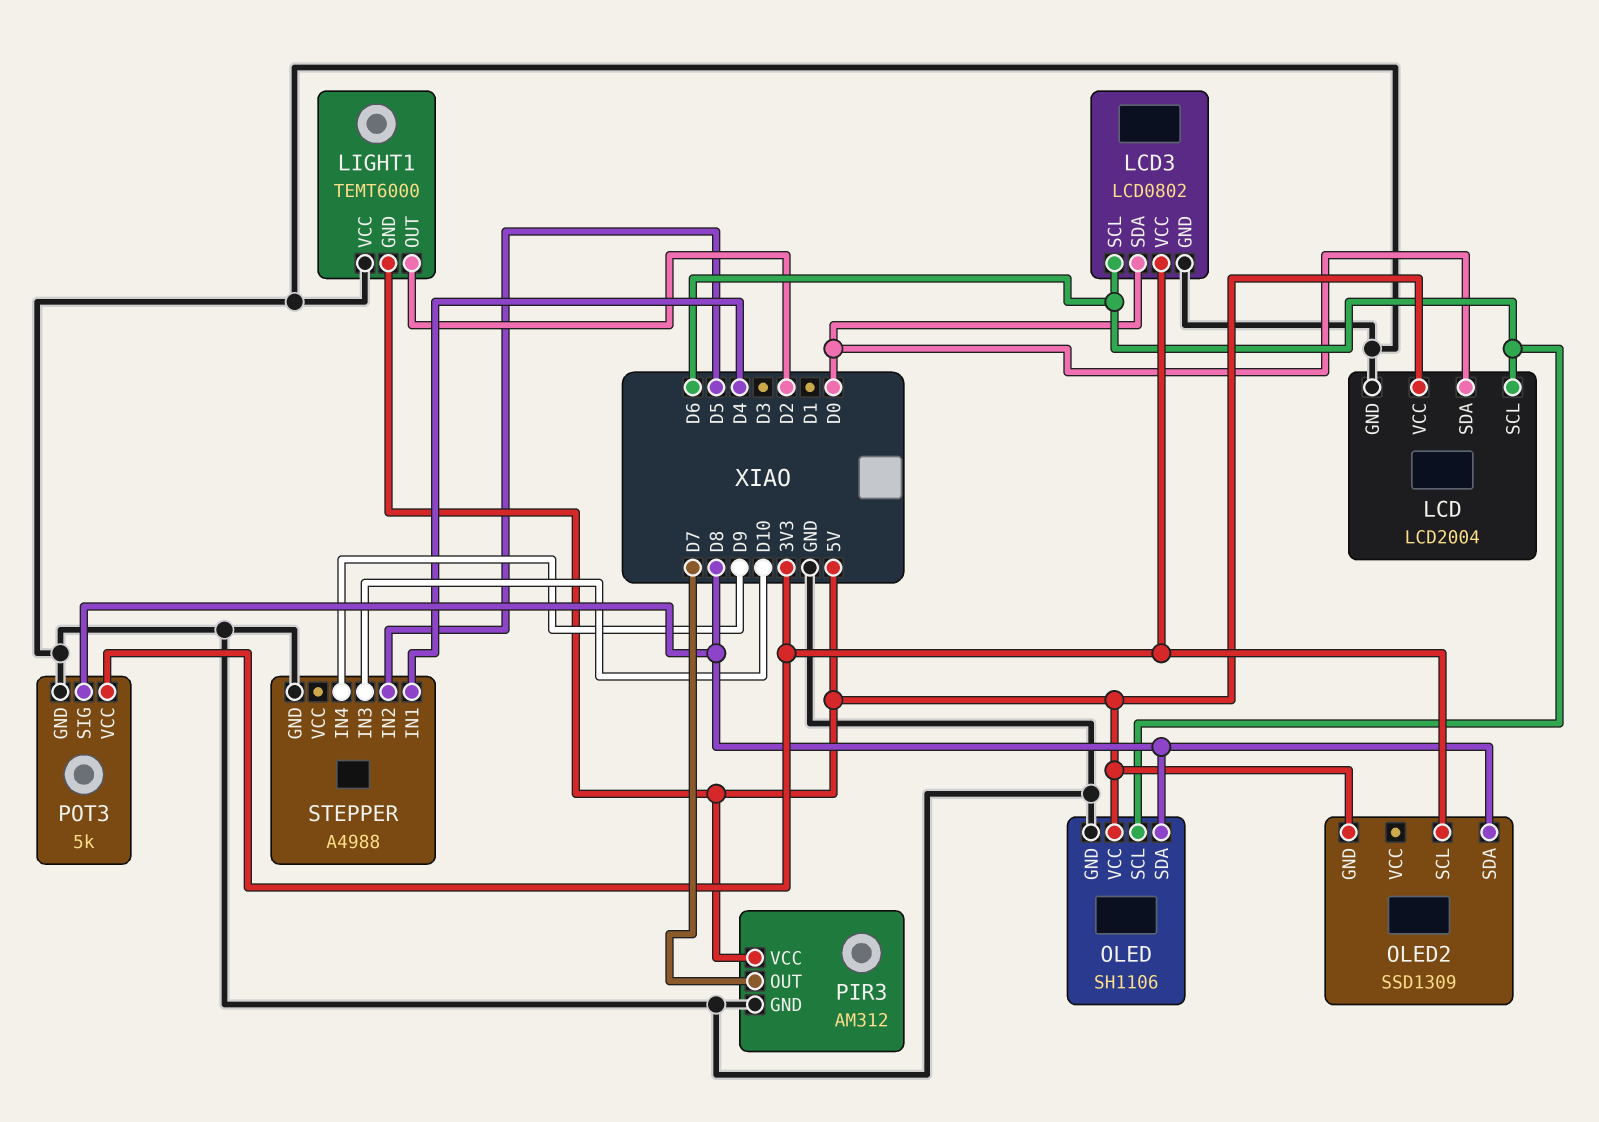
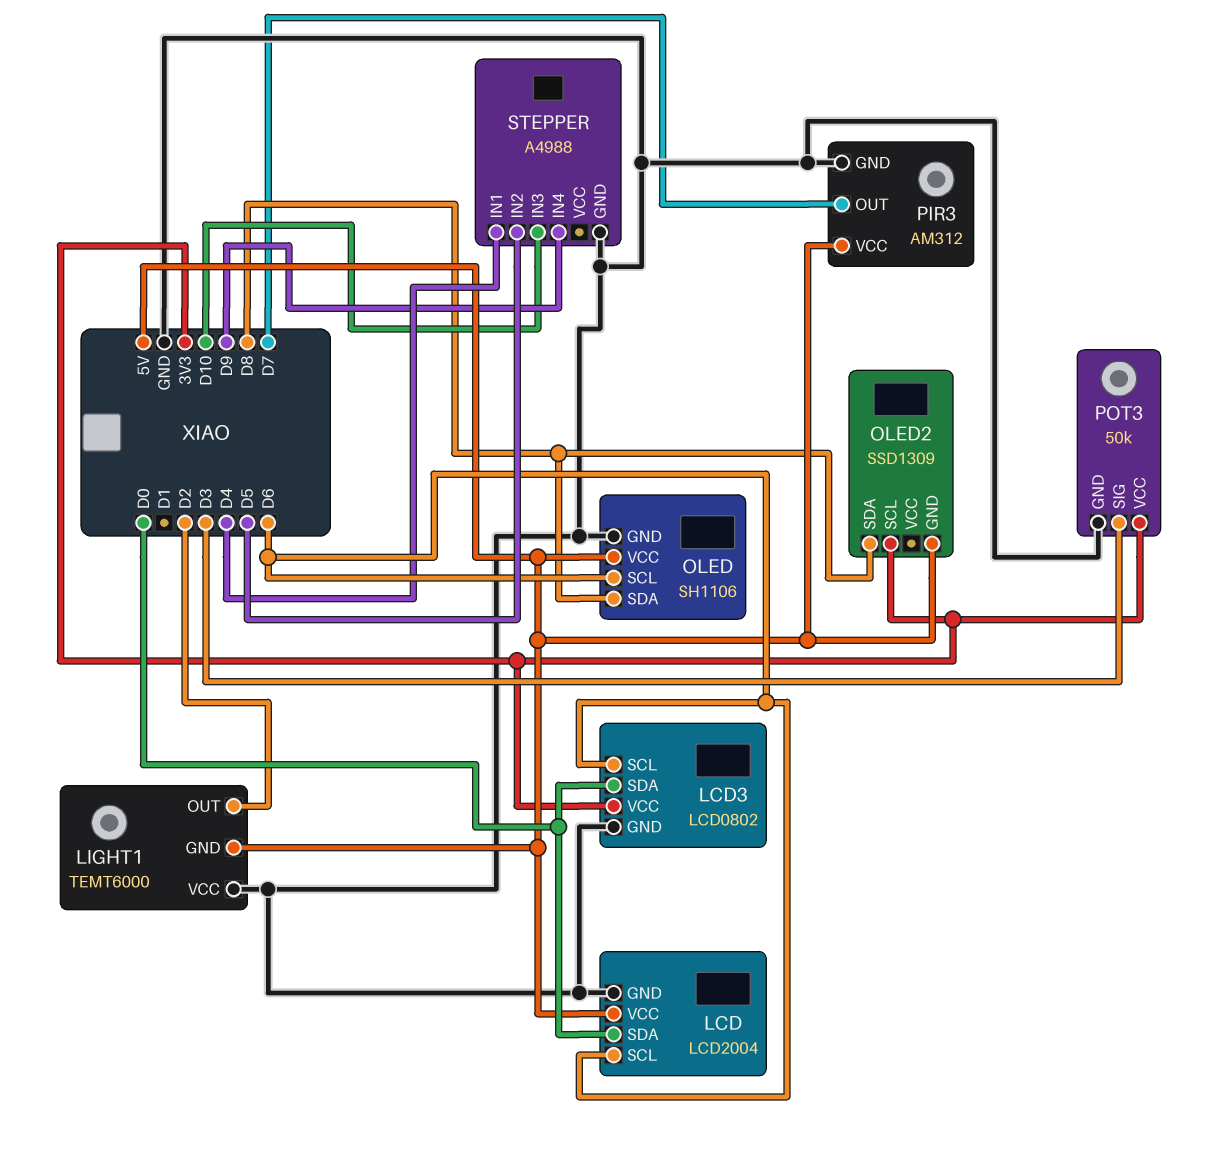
POT3: 5k -> 50k
POT3 pin SIG: D8 -> D3

